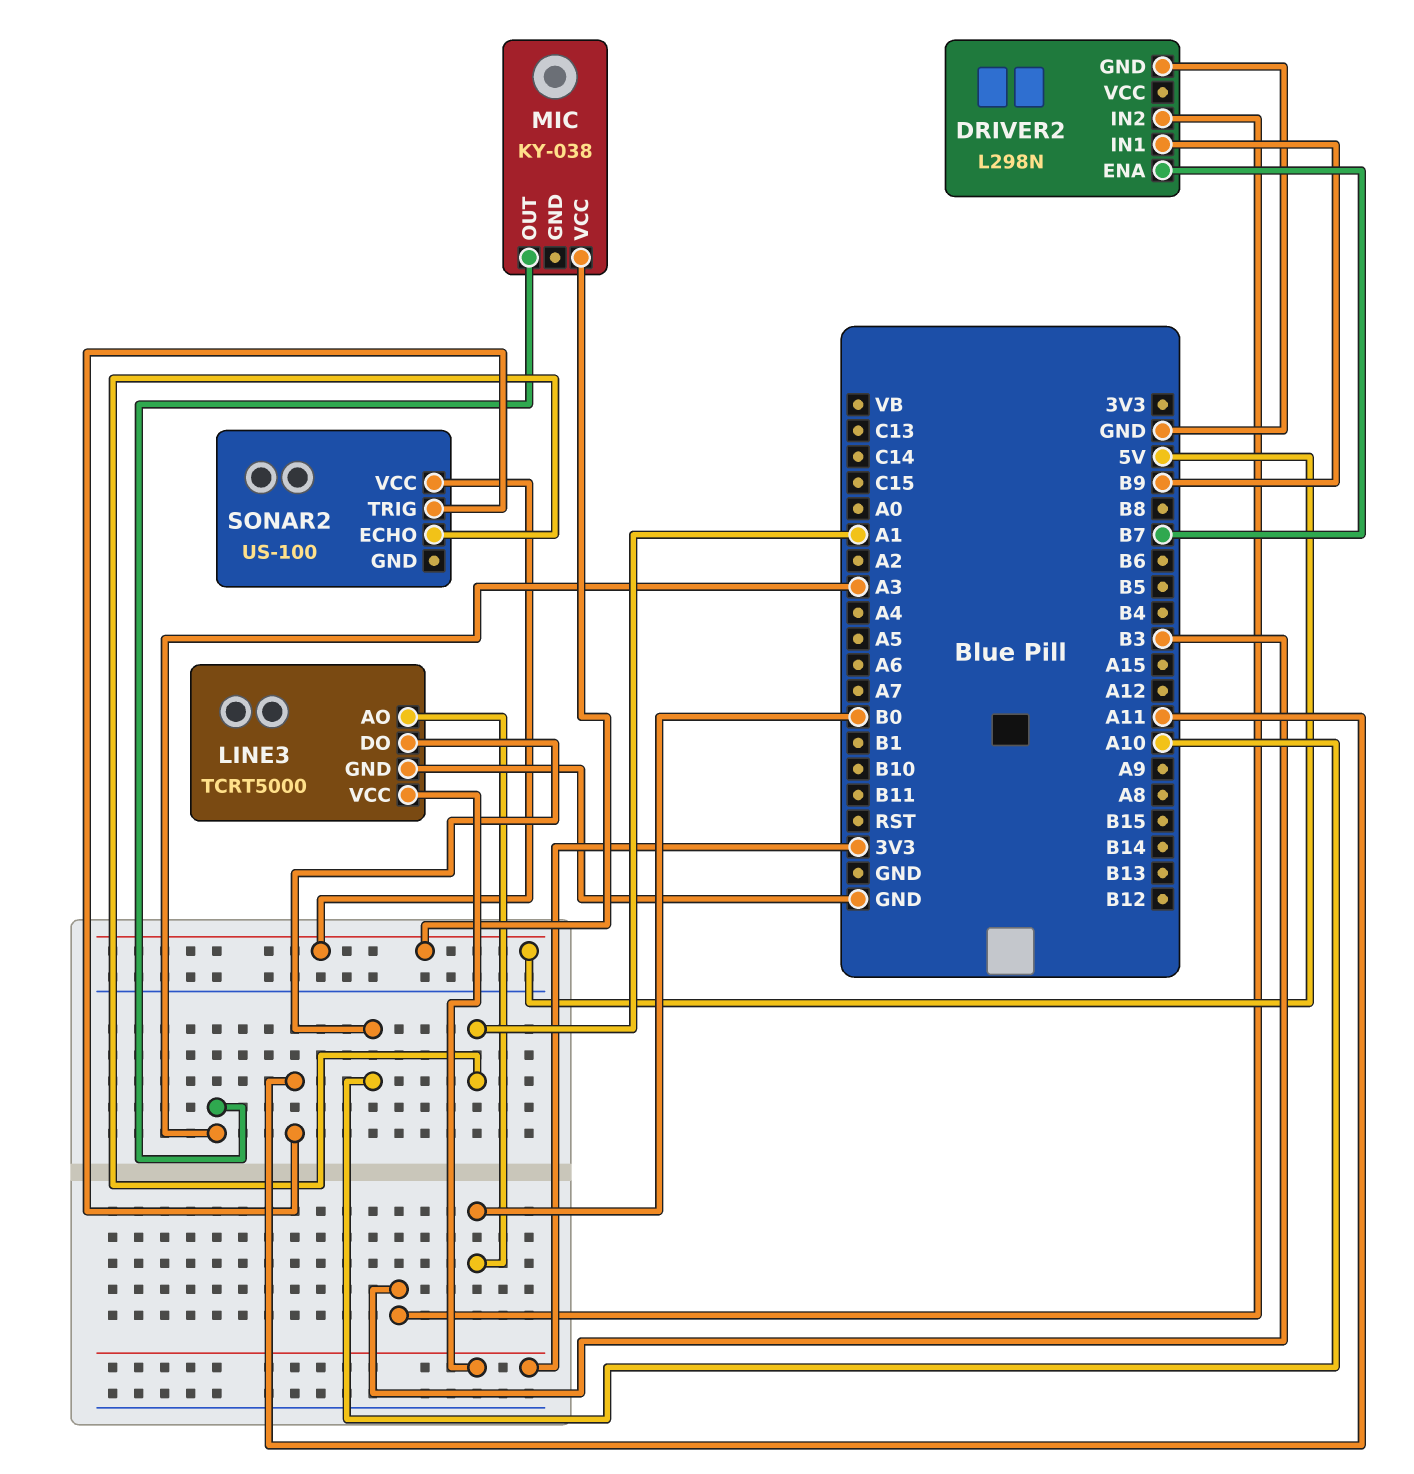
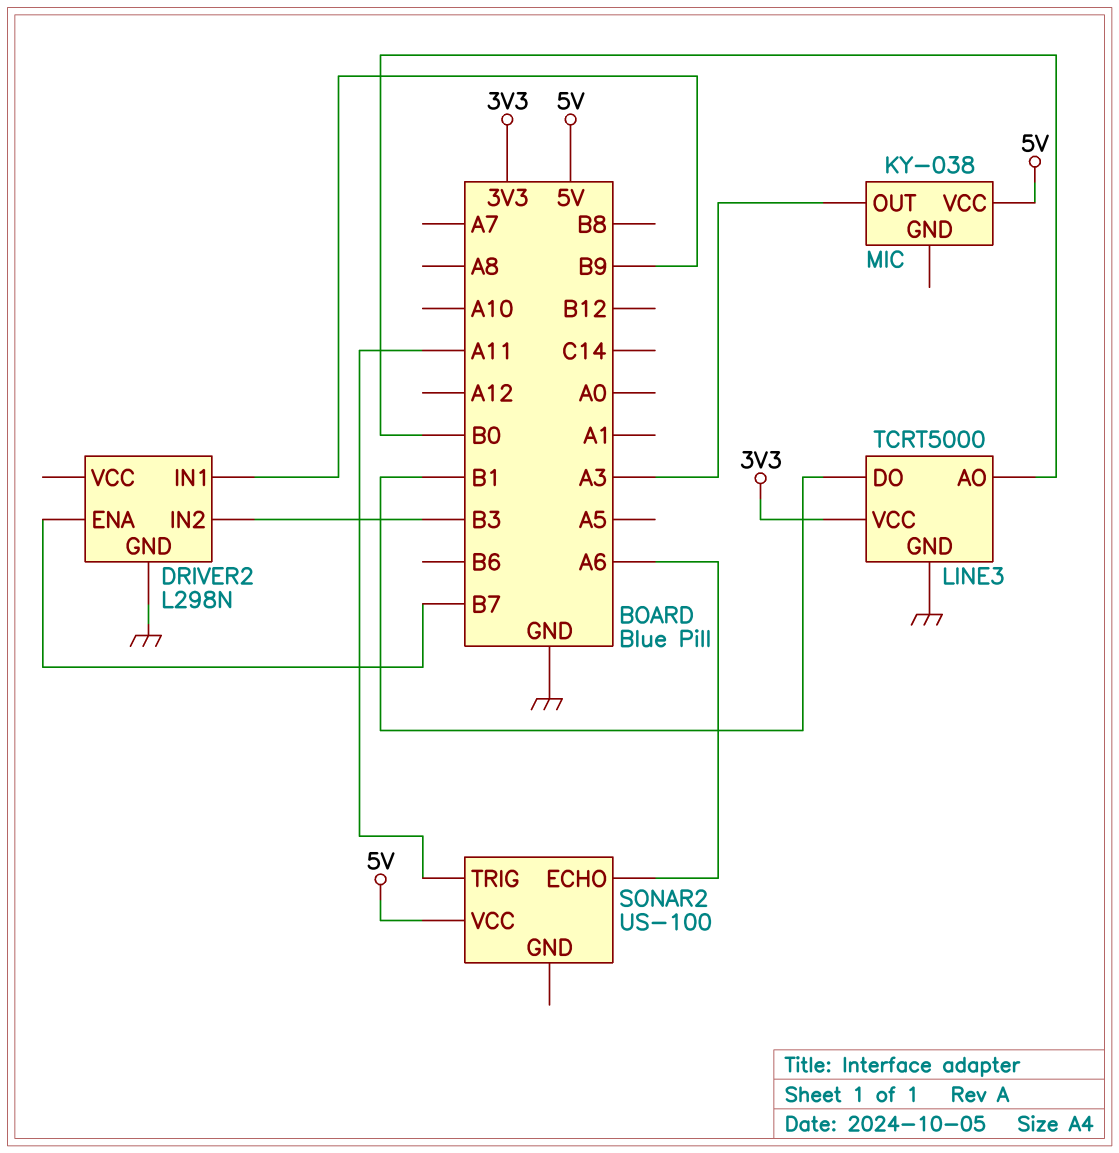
LINE3 pin DO: A10 -> B1
SONAR2 pin ECHO: A1 -> A6

